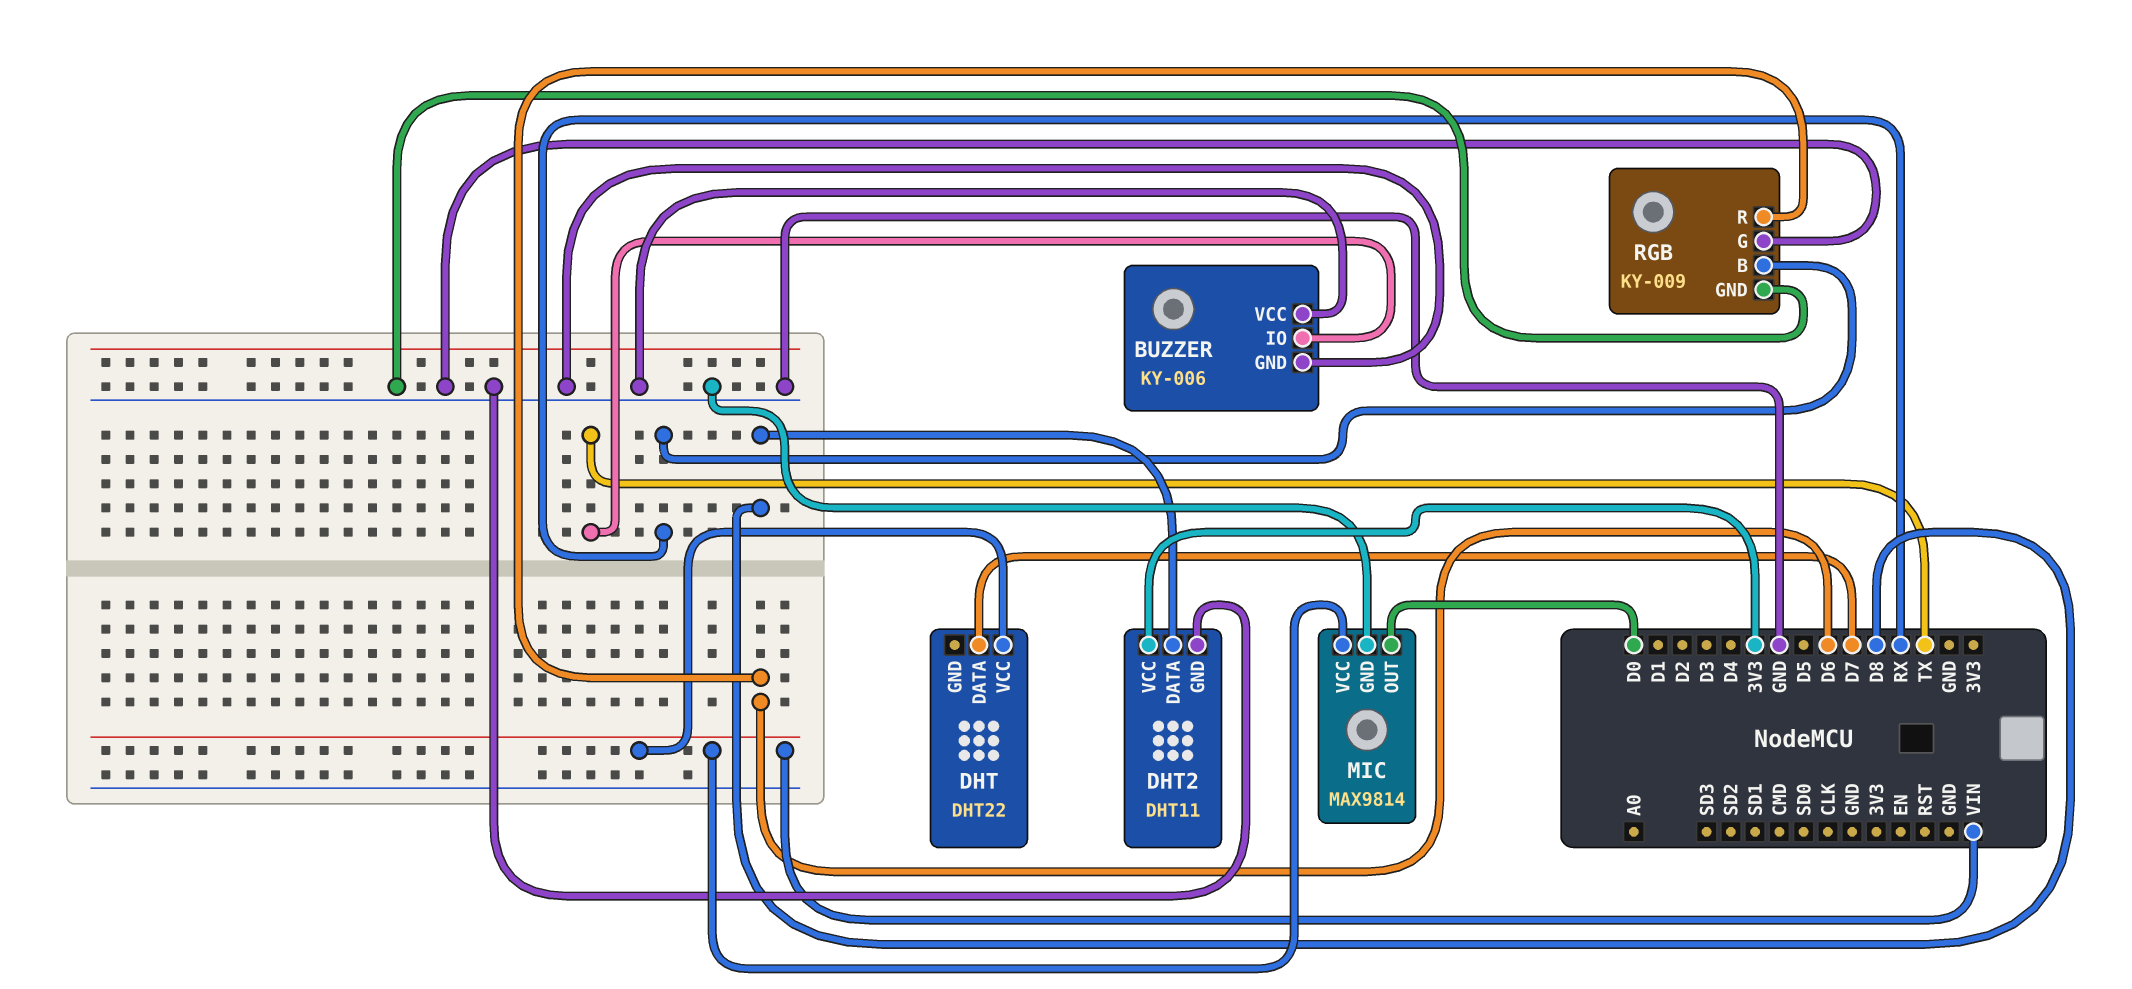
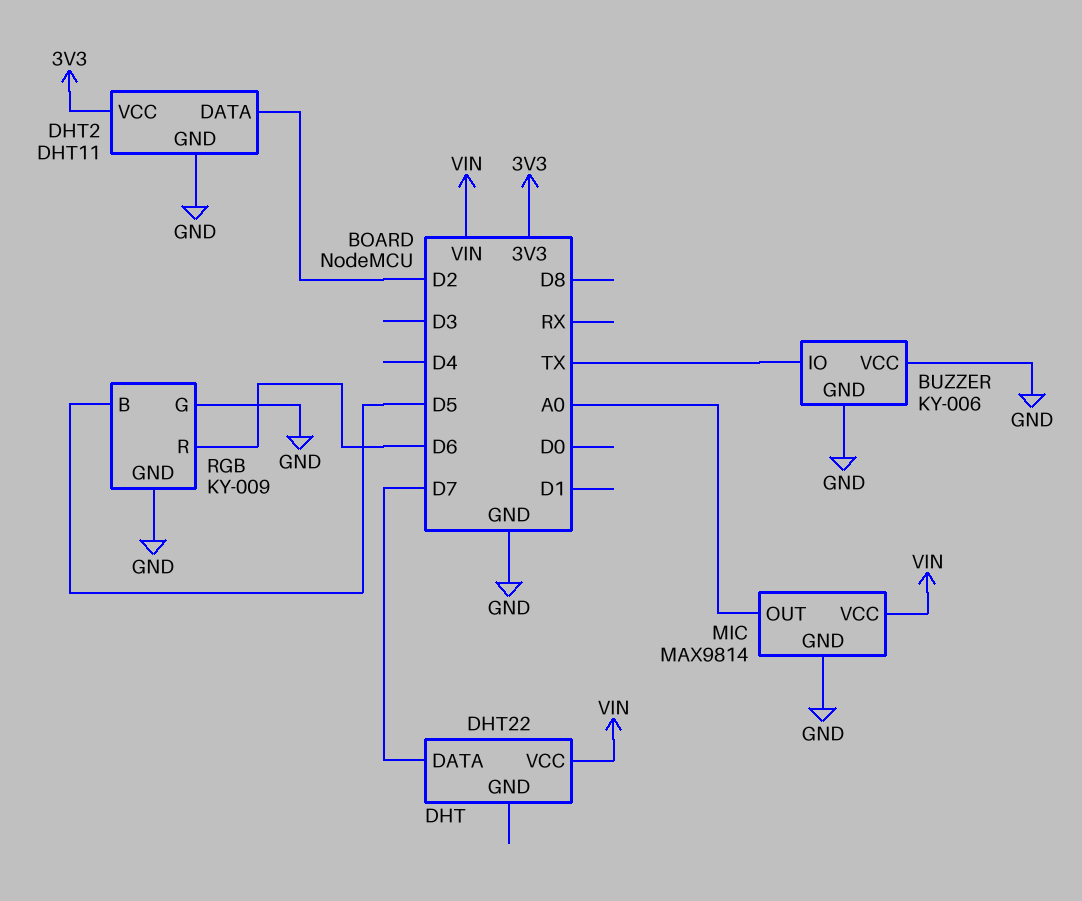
DHT2 pin DATA: D8 -> D2
MIC pin OUT: D0 -> A0
RGB pin B: RX -> D5

